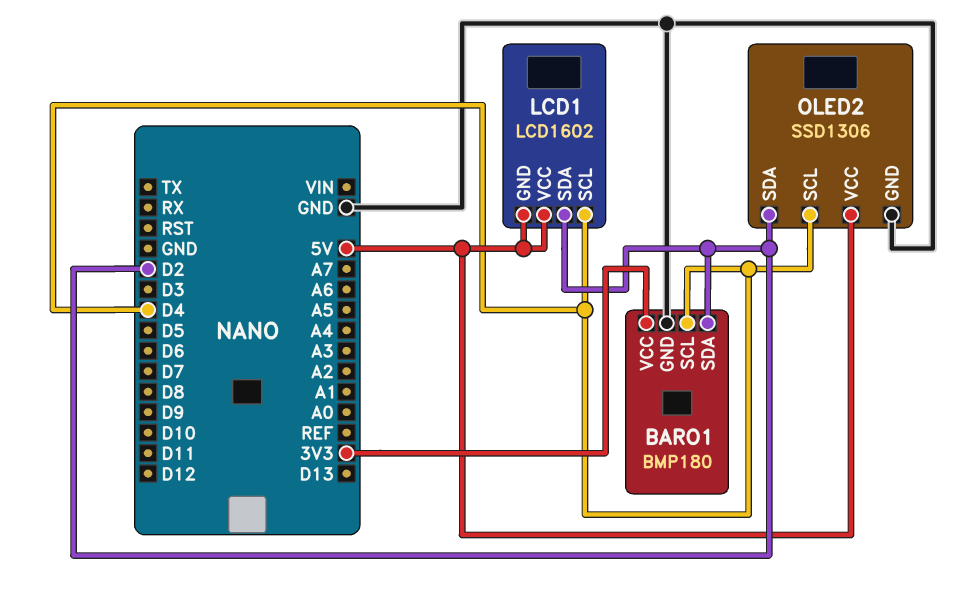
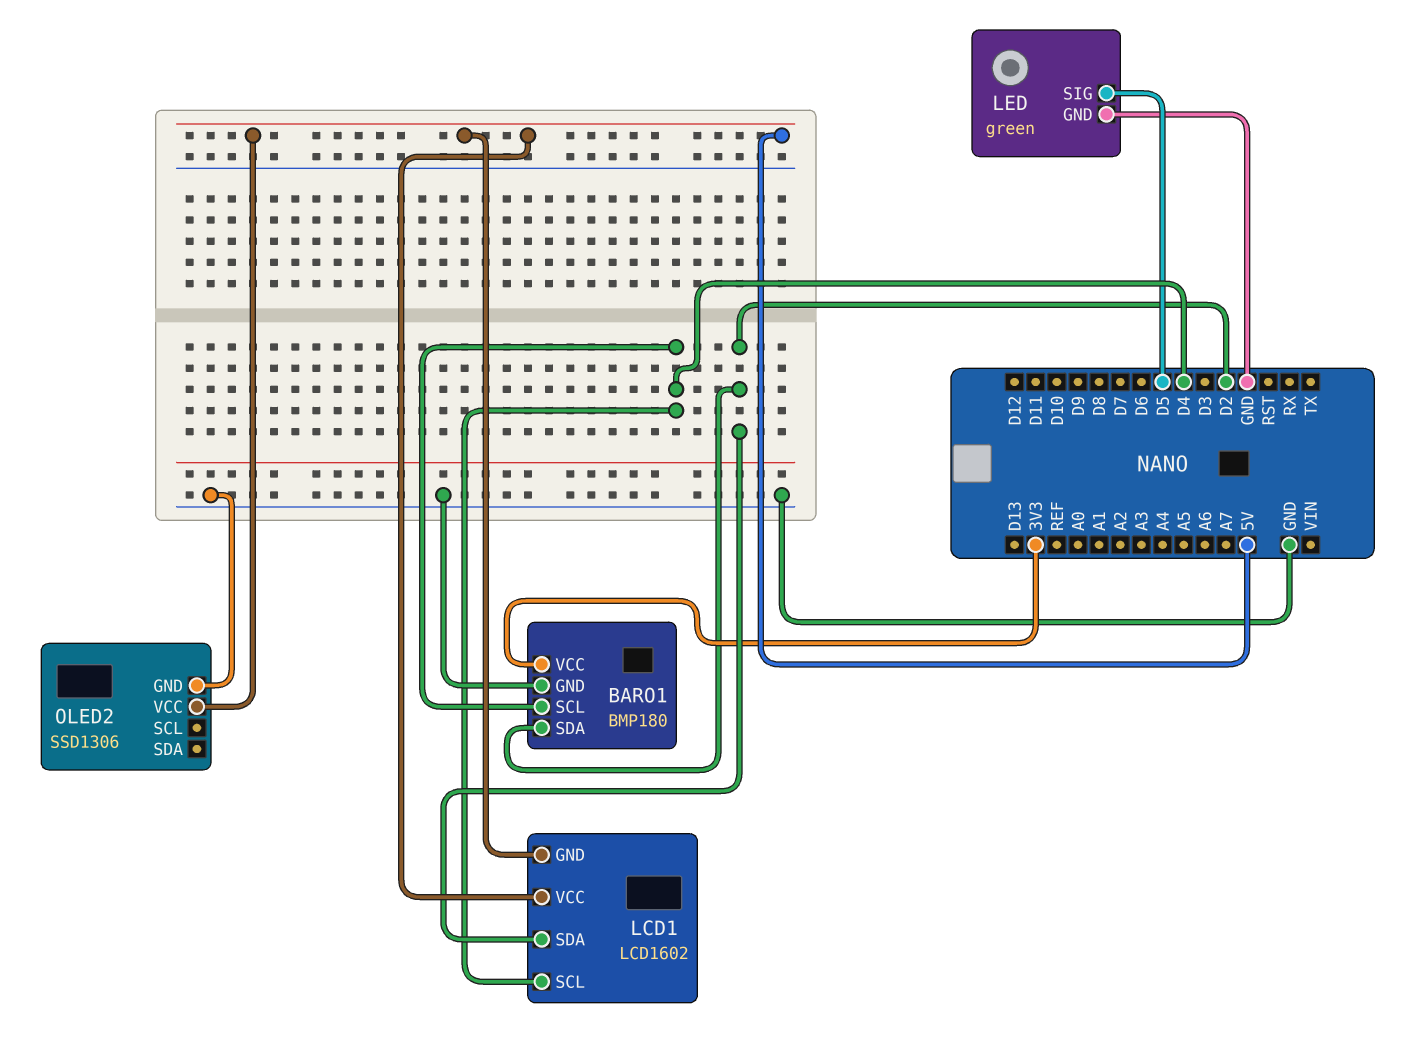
LED: none -> green
LED pin GND: none -> GND
LED pin SIG: none -> D5
OLED2 pin SCL: D4 -> none
OLED2 pin SDA: D2 -> none

